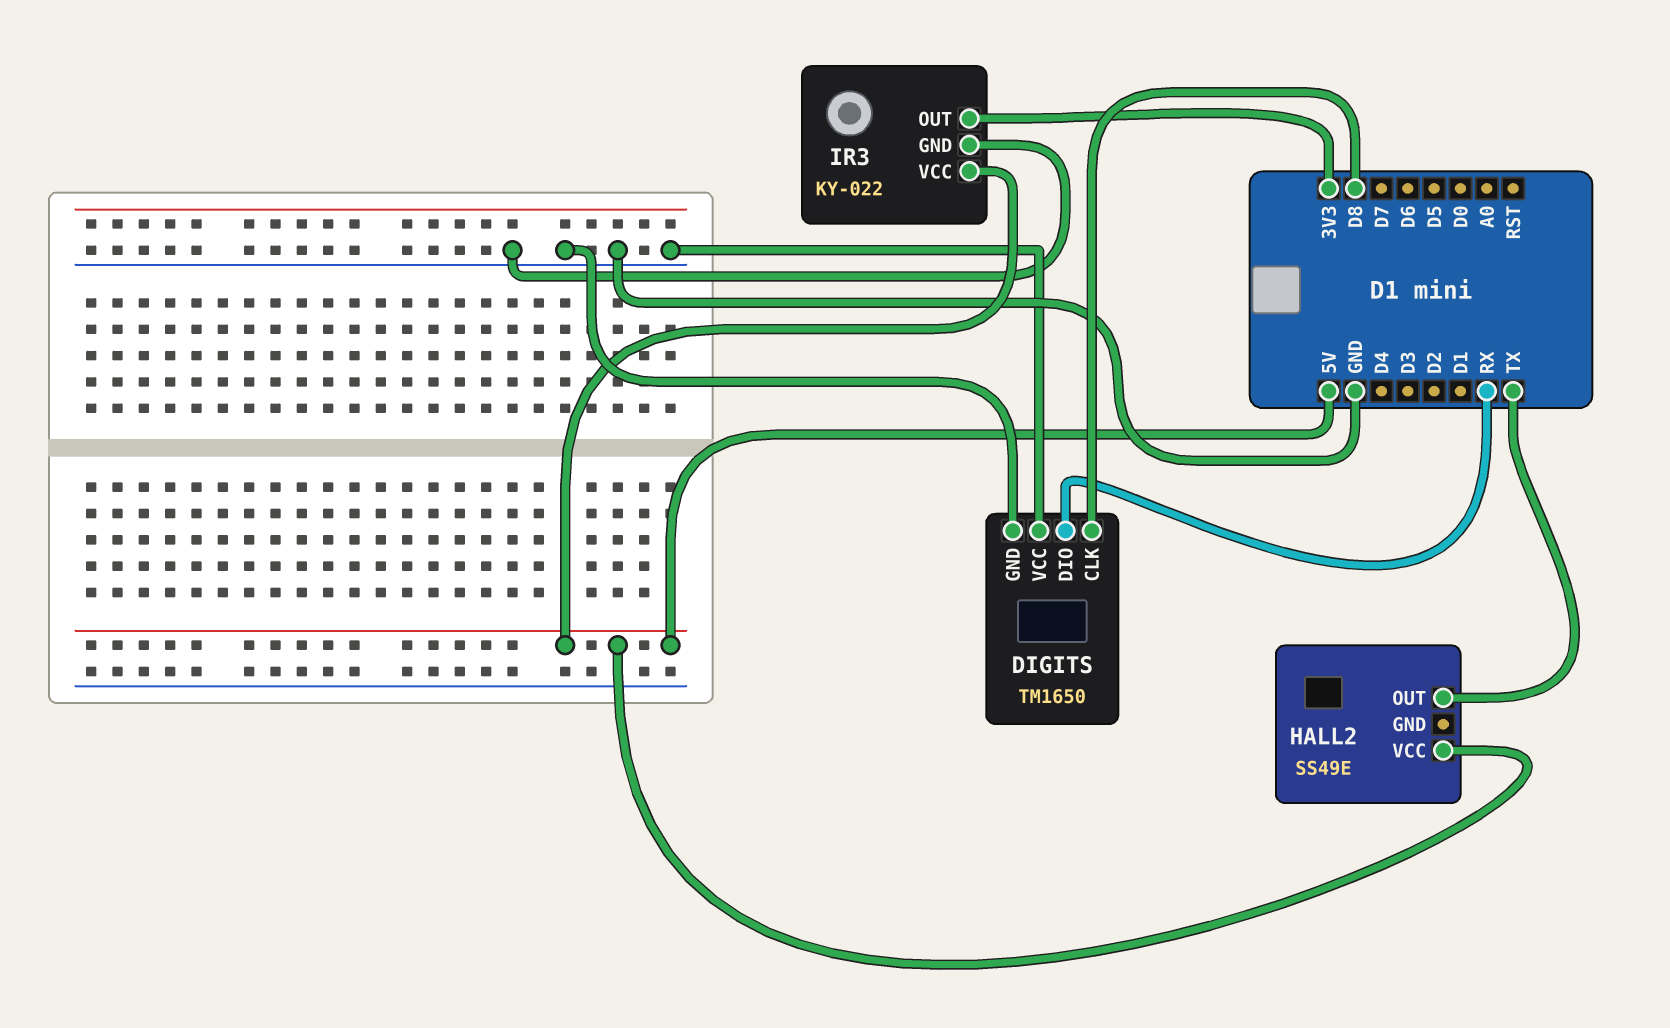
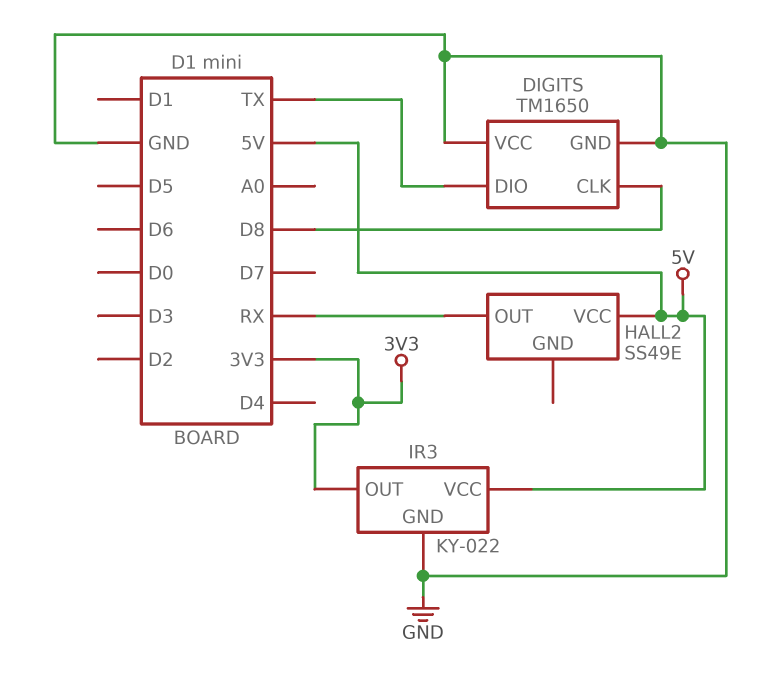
DIGITS pin DIO: RX -> TX
HALL2 pin OUT: TX -> RX

